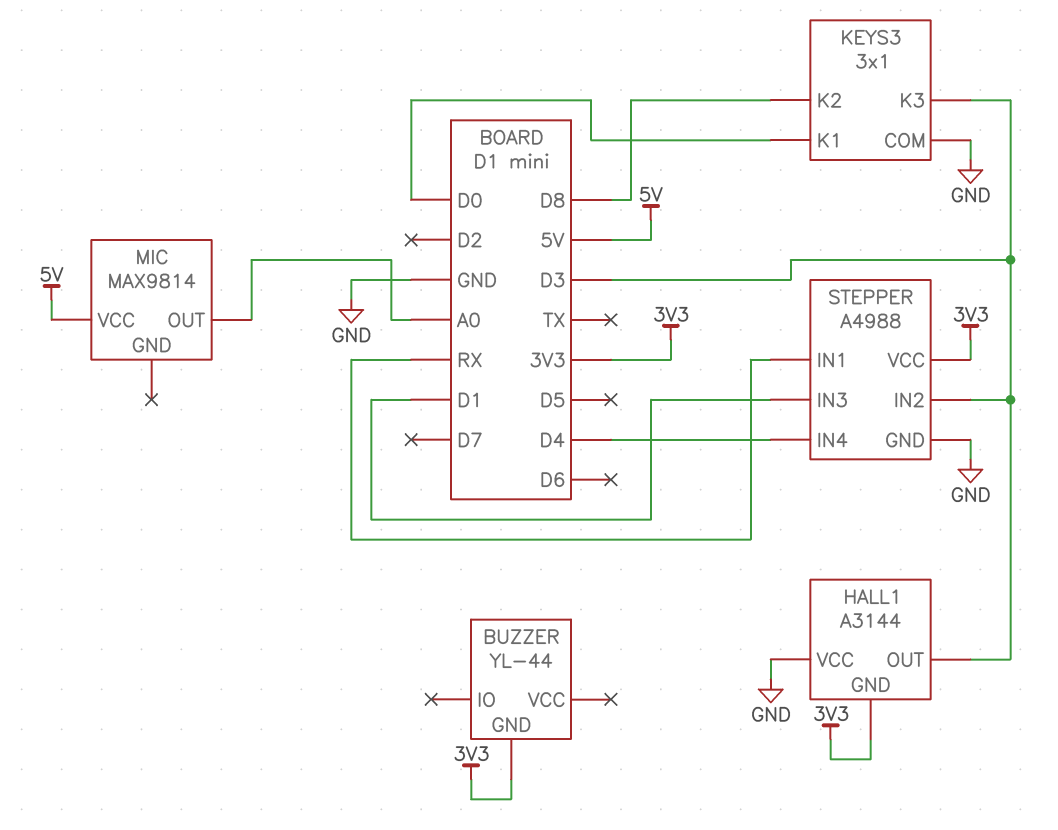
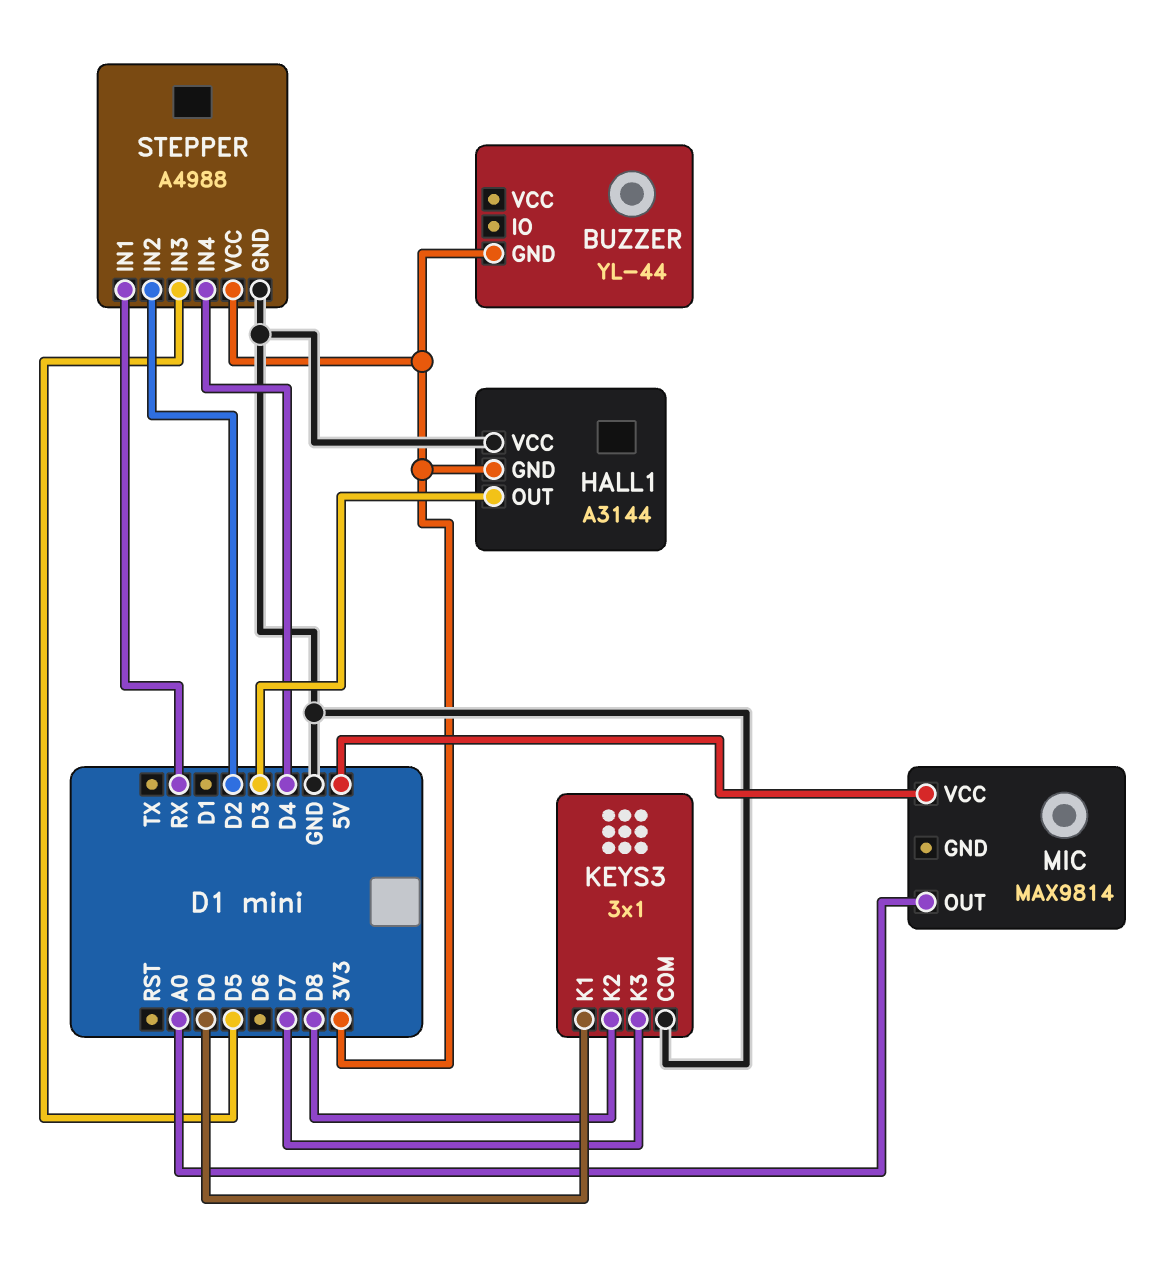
KEYS3 pin K3: D3 -> D7
STEPPER pin IN2: D3 -> D2
STEPPER pin IN3: D1 -> D5

